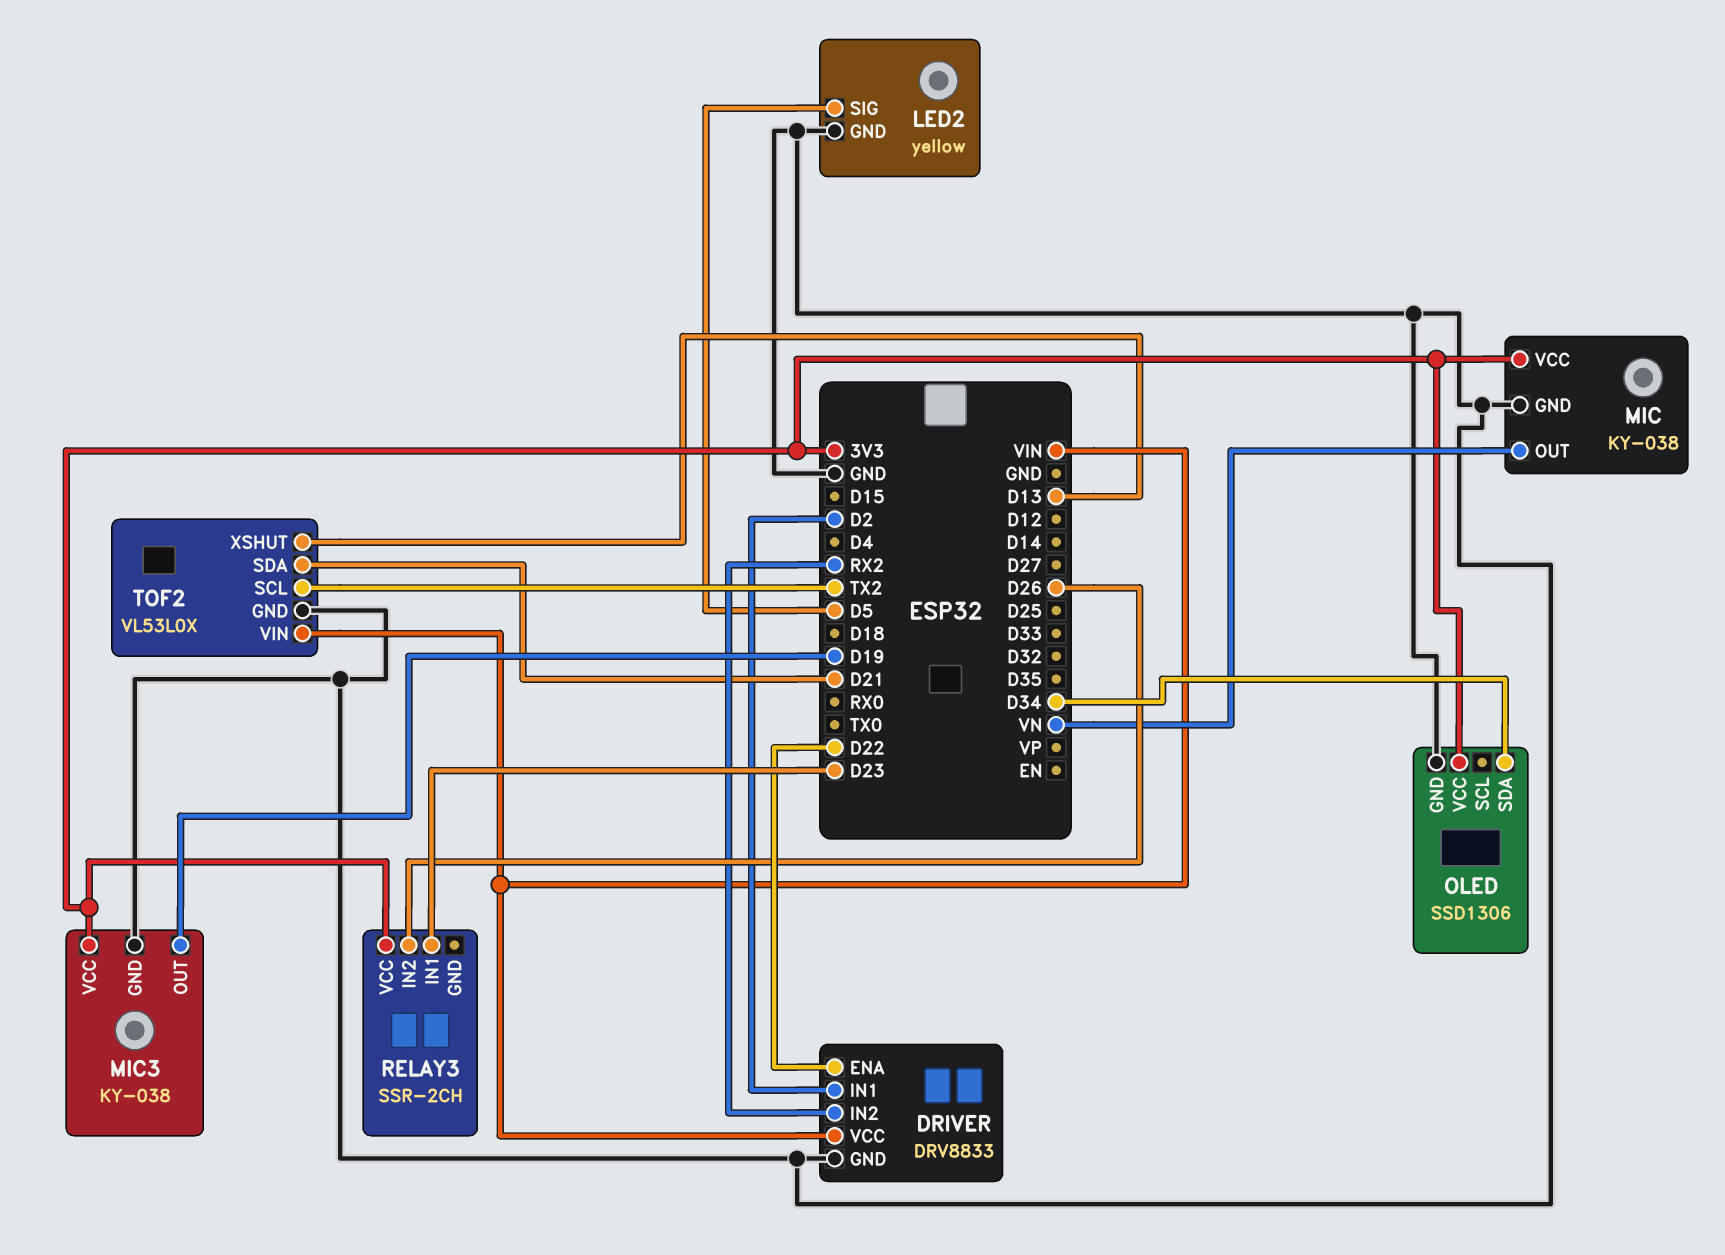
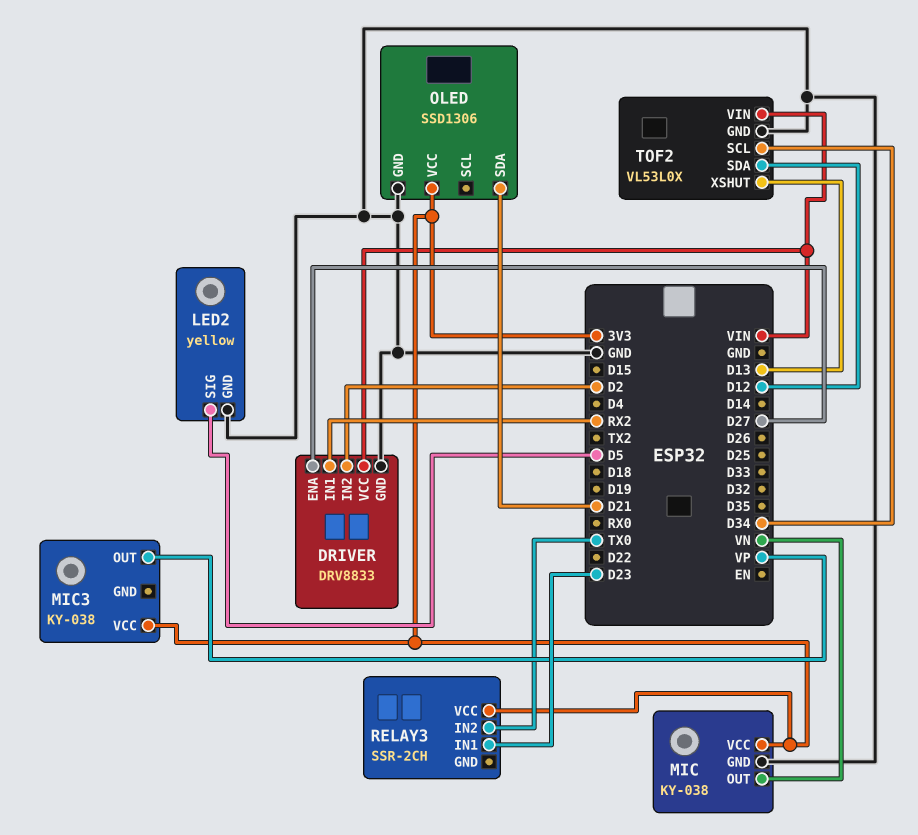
DRIVER pin ENA: D22 -> D27
DRIVER pin IN1: D2 -> RX2
DRIVER pin IN2: RX2 -> D2
MIC3 pin GND: GND -> none
MIC3 pin OUT: D19 -> VP
OLED pin SDA: D34 -> D21
RELAY3 pin IN2: D26 -> TX0
TOF2 pin SCL: TX2 -> D34
TOF2 pin SDA: D21 -> D12

